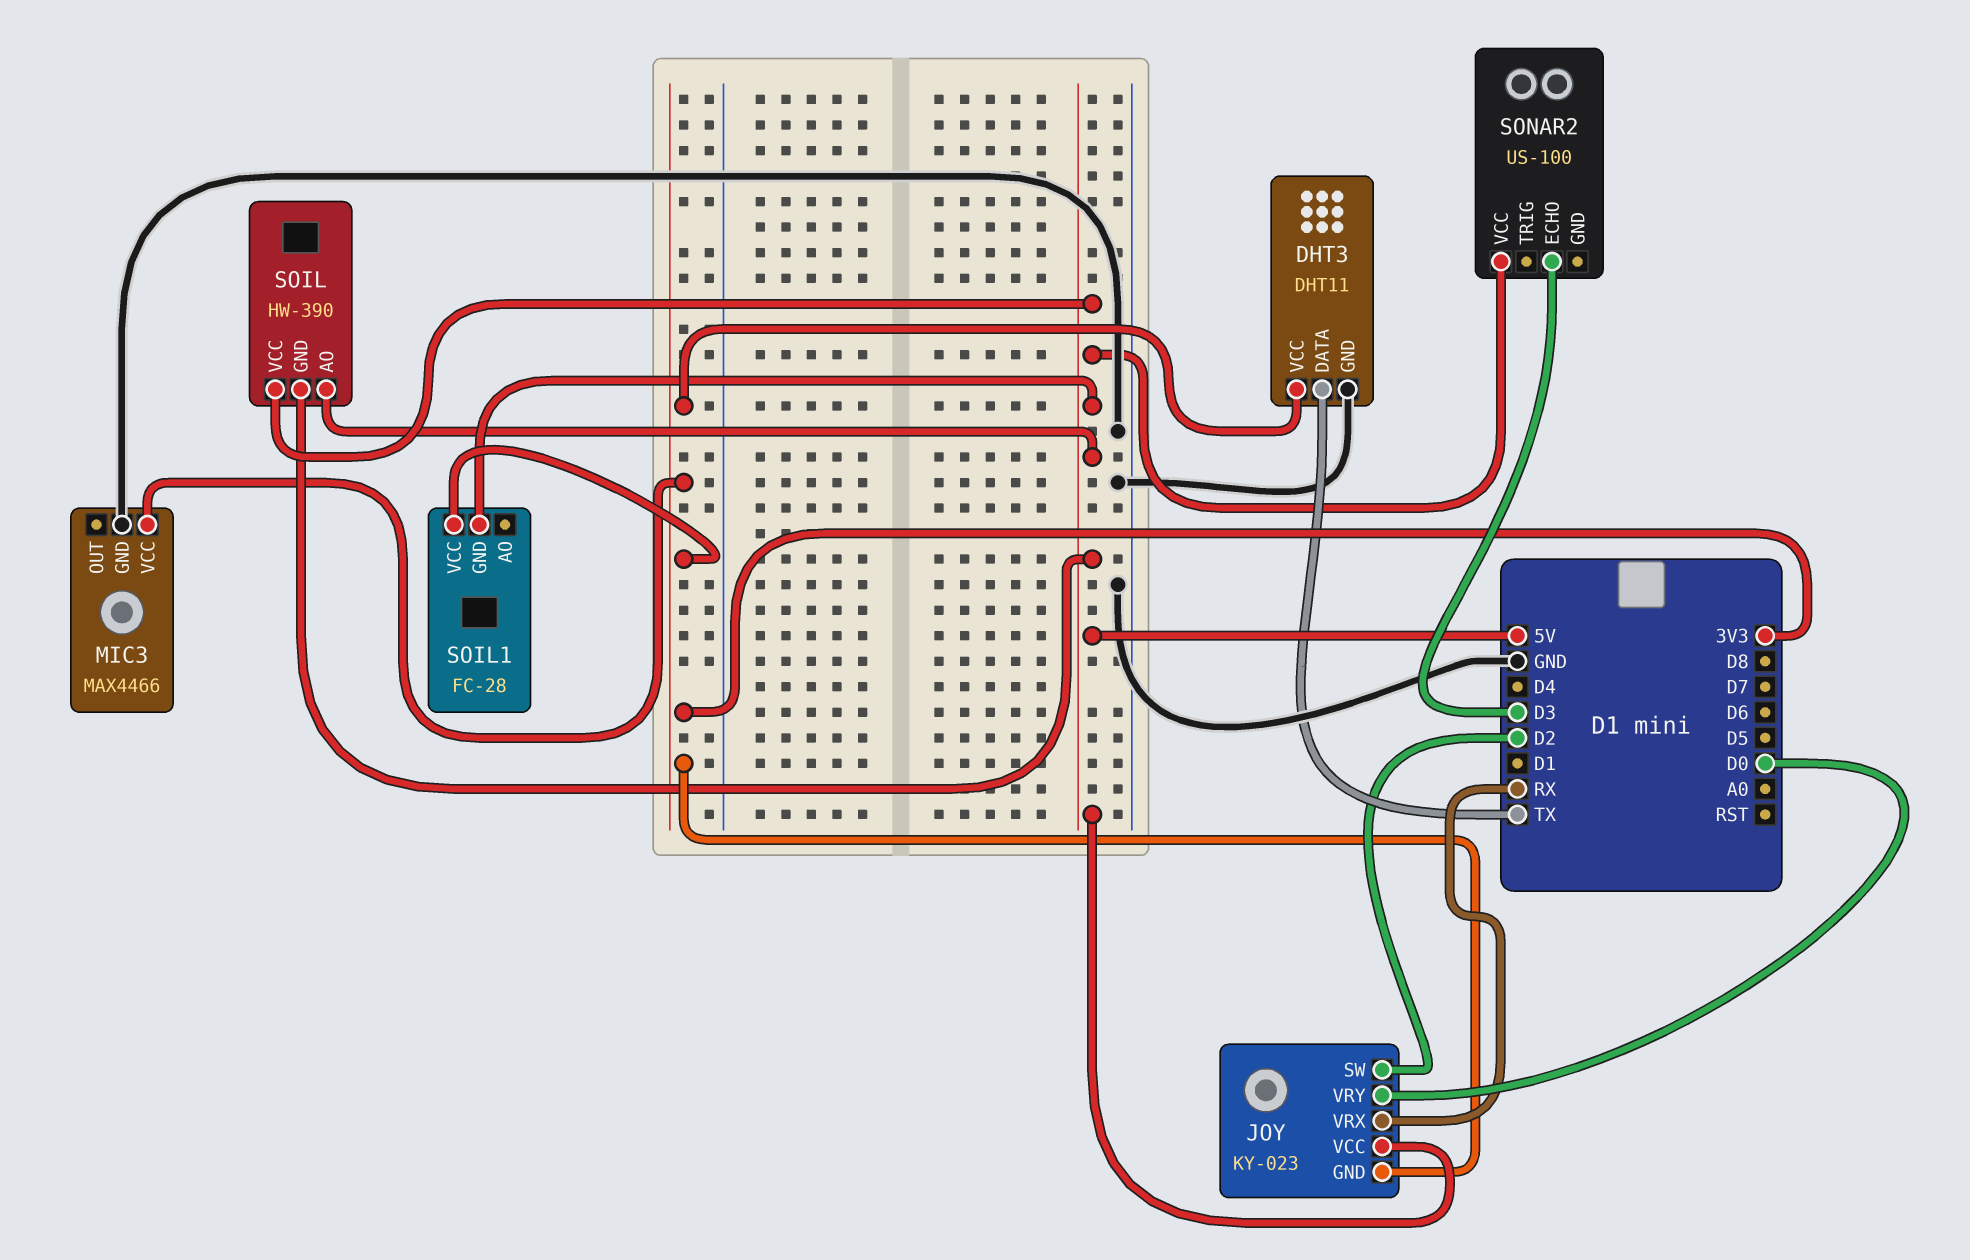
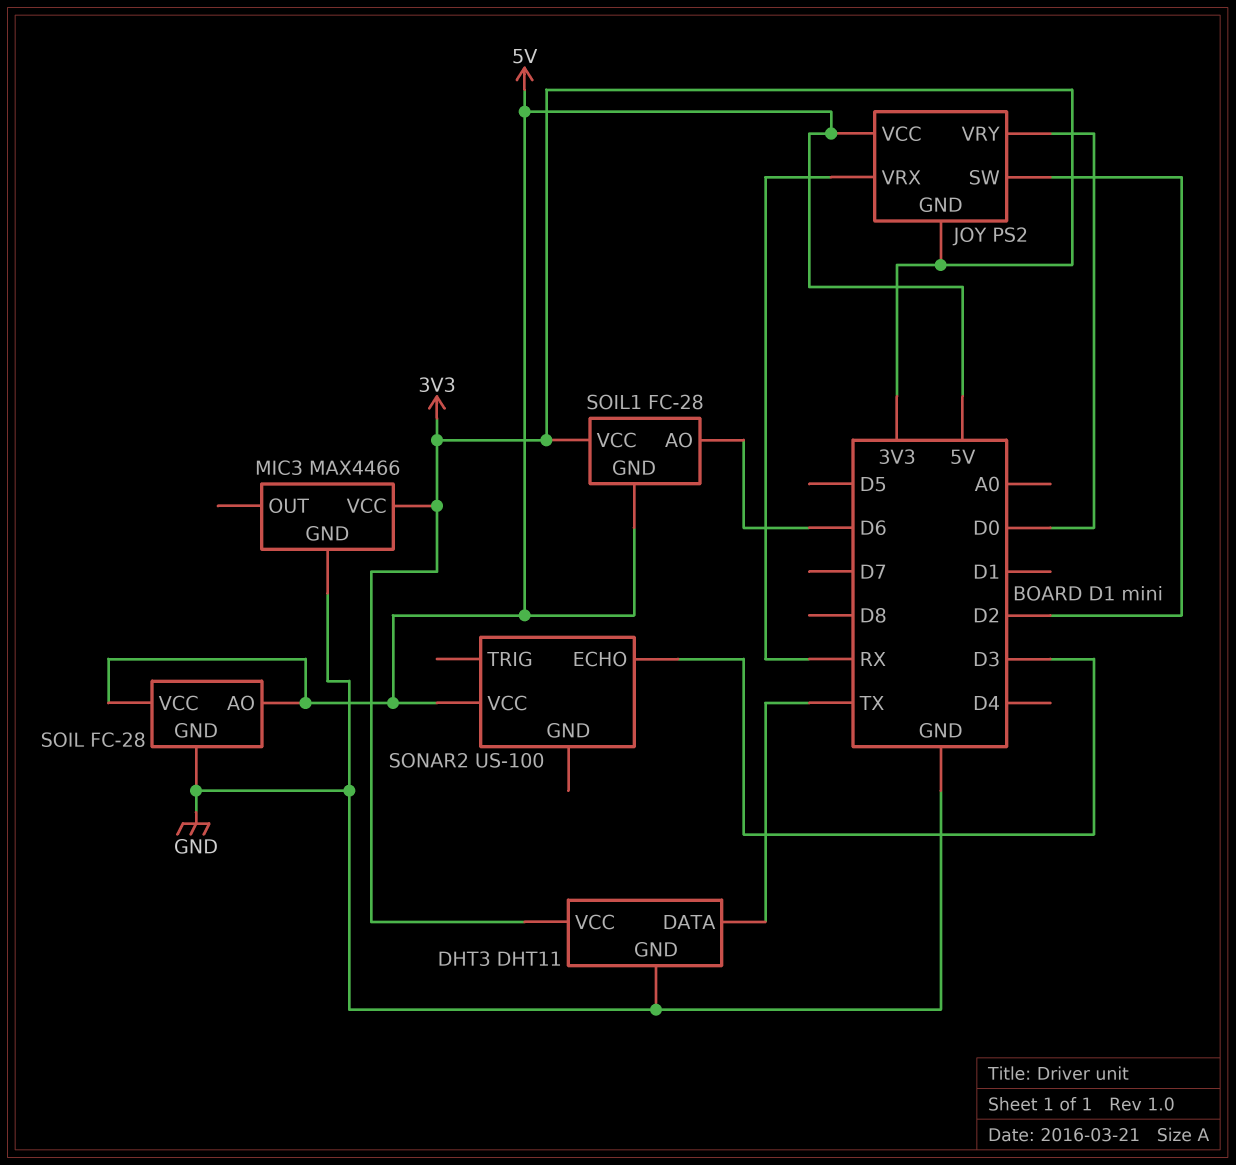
JOY: KY-023 -> PS2
SOIL: HW-390 -> FC-28
SOIL pin GND: 5V -> GND
SOIL1 pin AO: none -> D6

